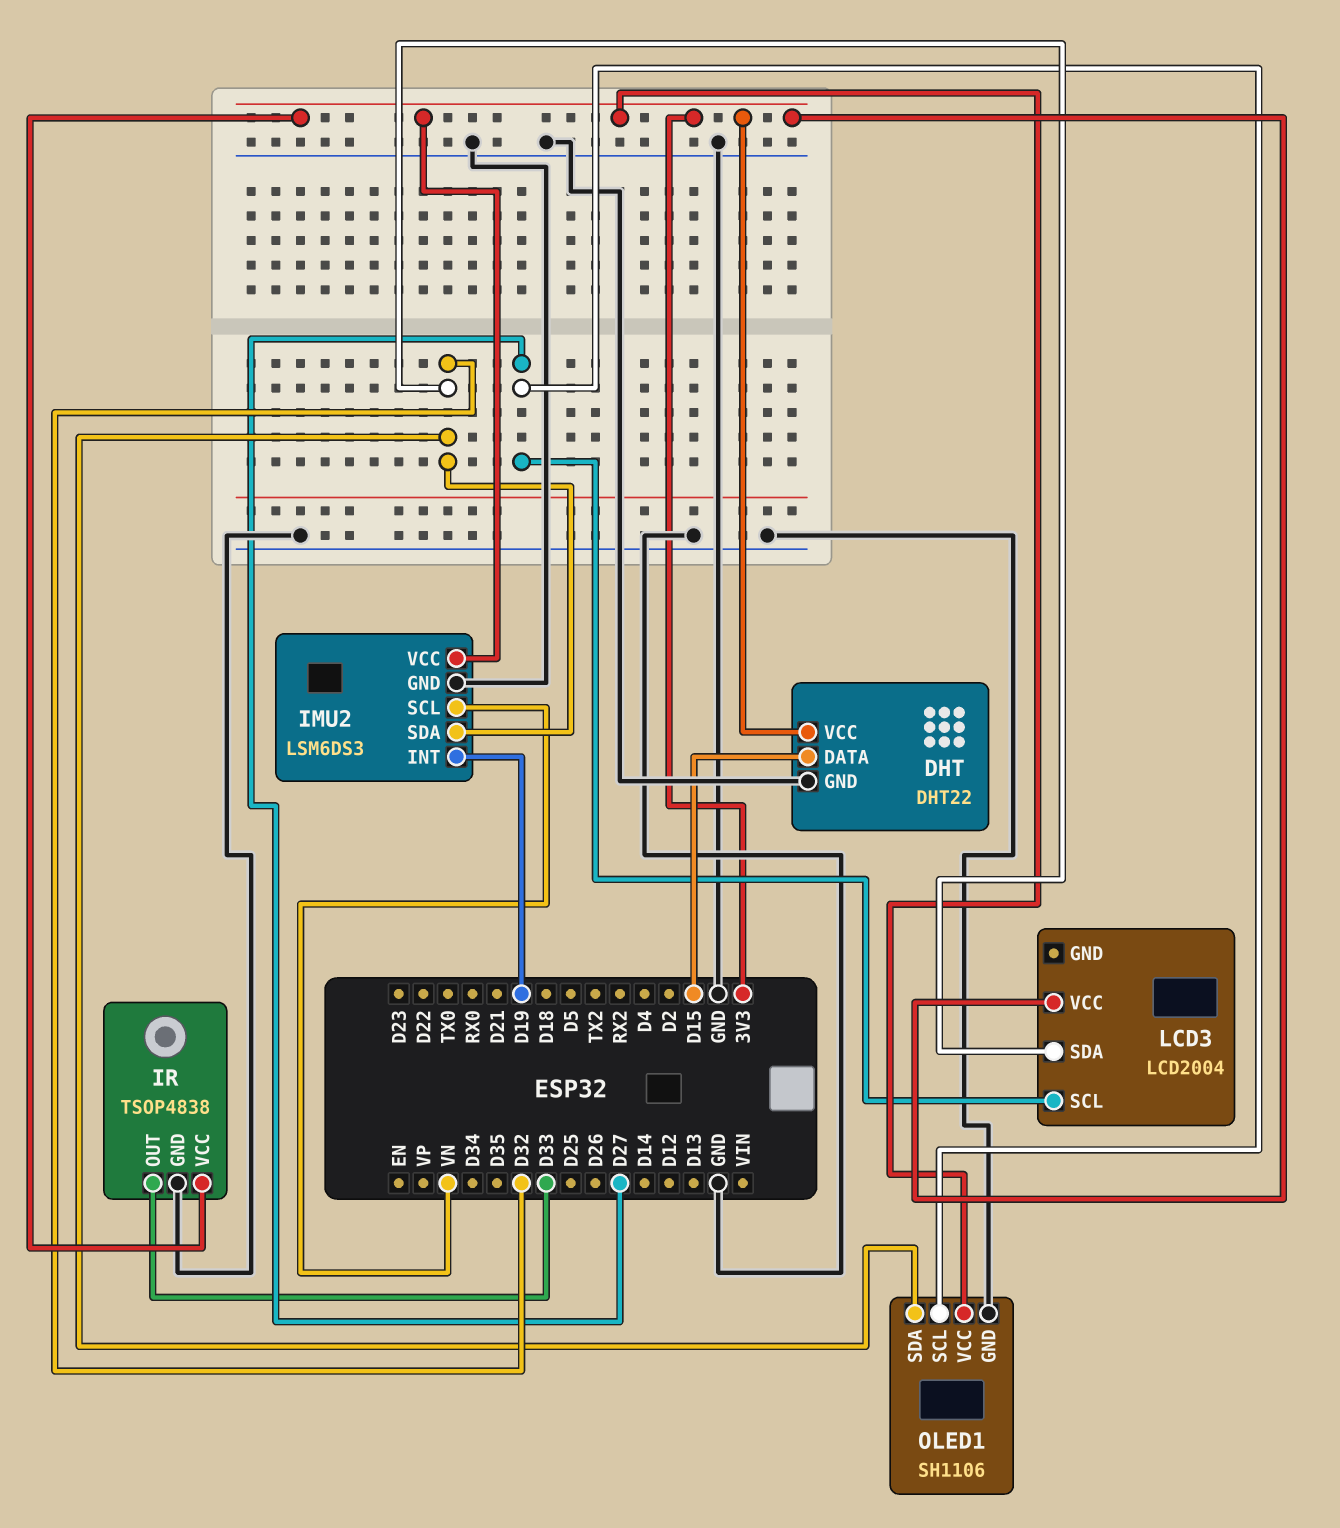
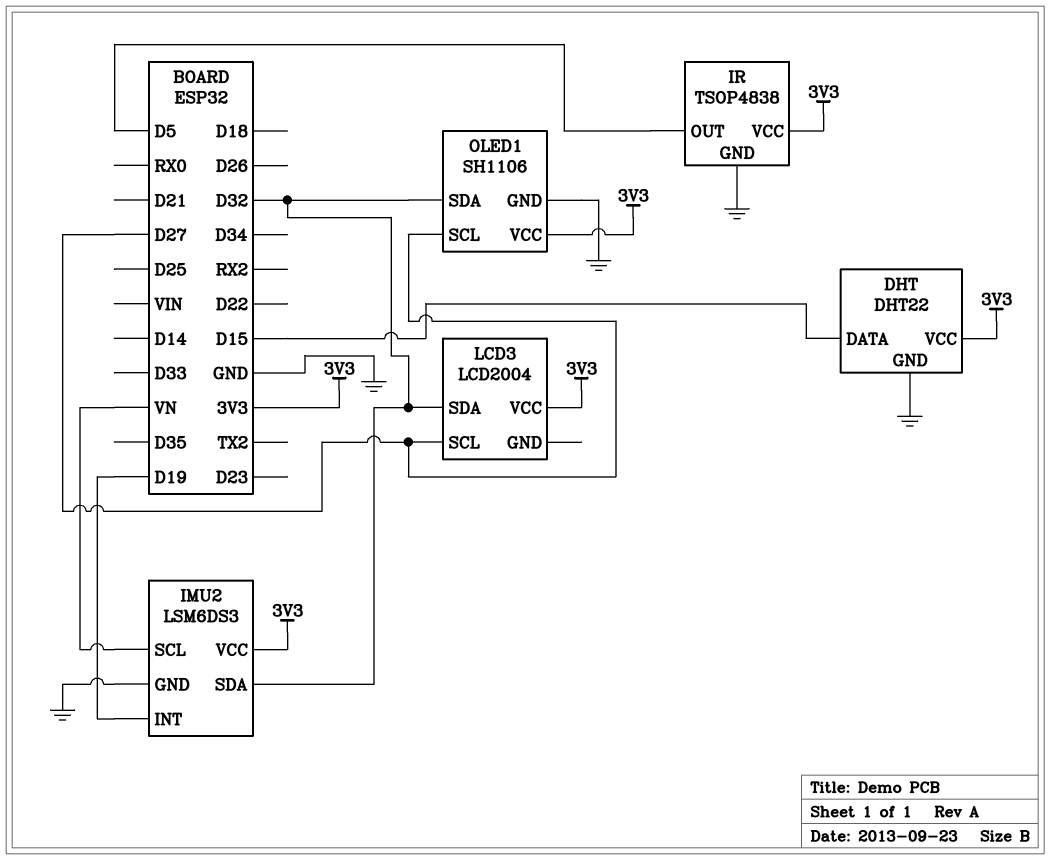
IR pin OUT: D33 -> D5

